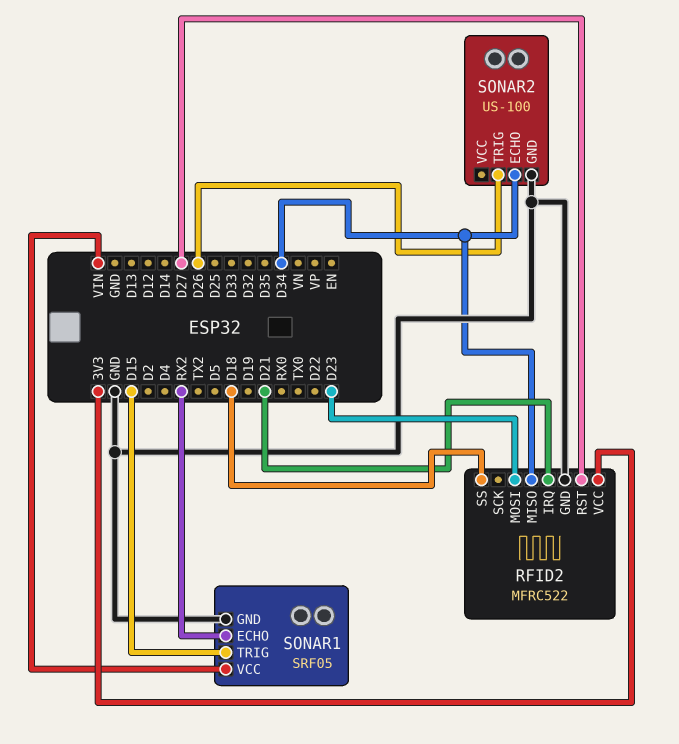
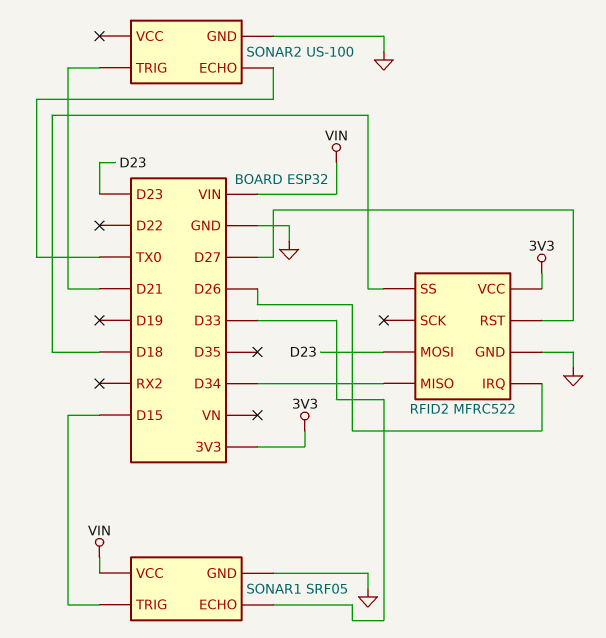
RFID2 pin IRQ: D21 -> D26
SONAR1 pin ECHO: RX2 -> D33
SONAR2 pin ECHO: D34 -> TX0
SONAR2 pin TRIG: D26 -> D21

